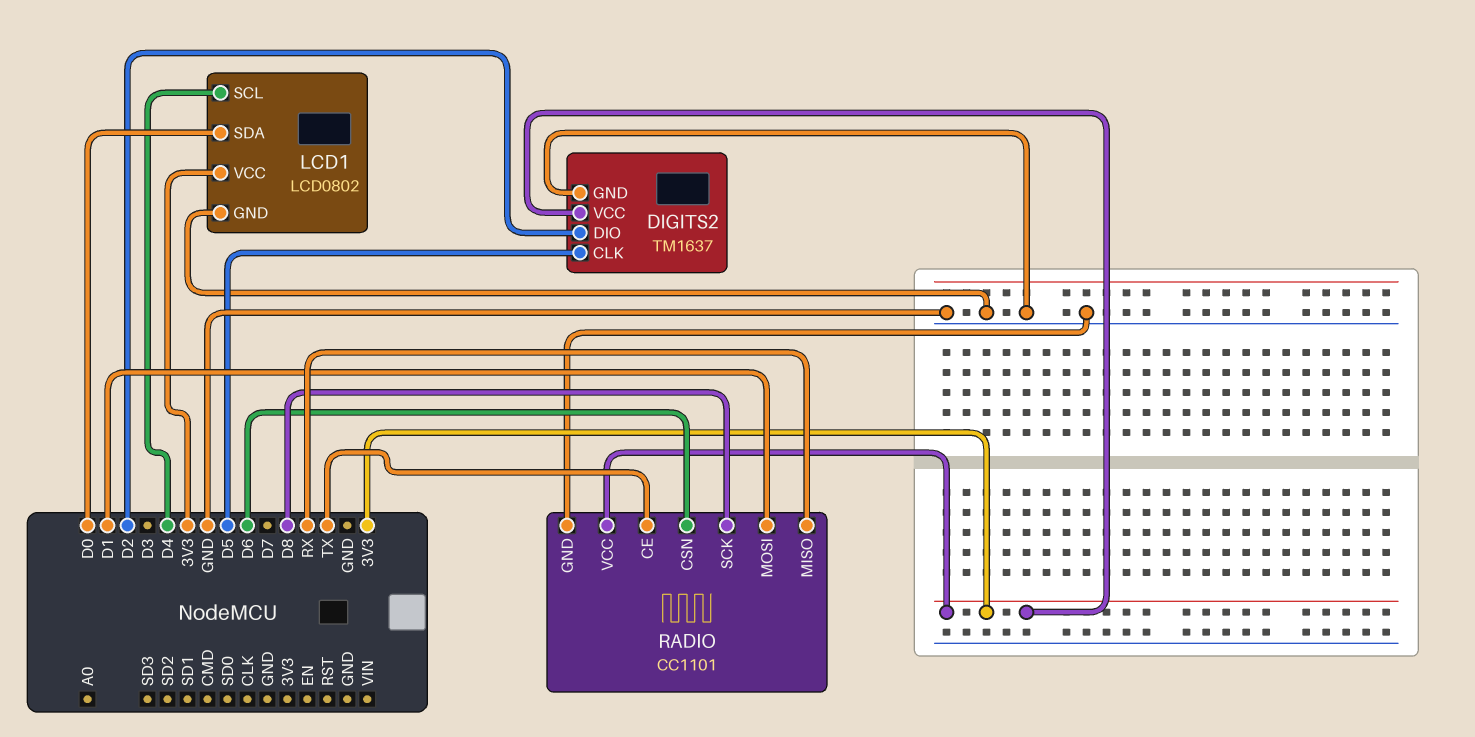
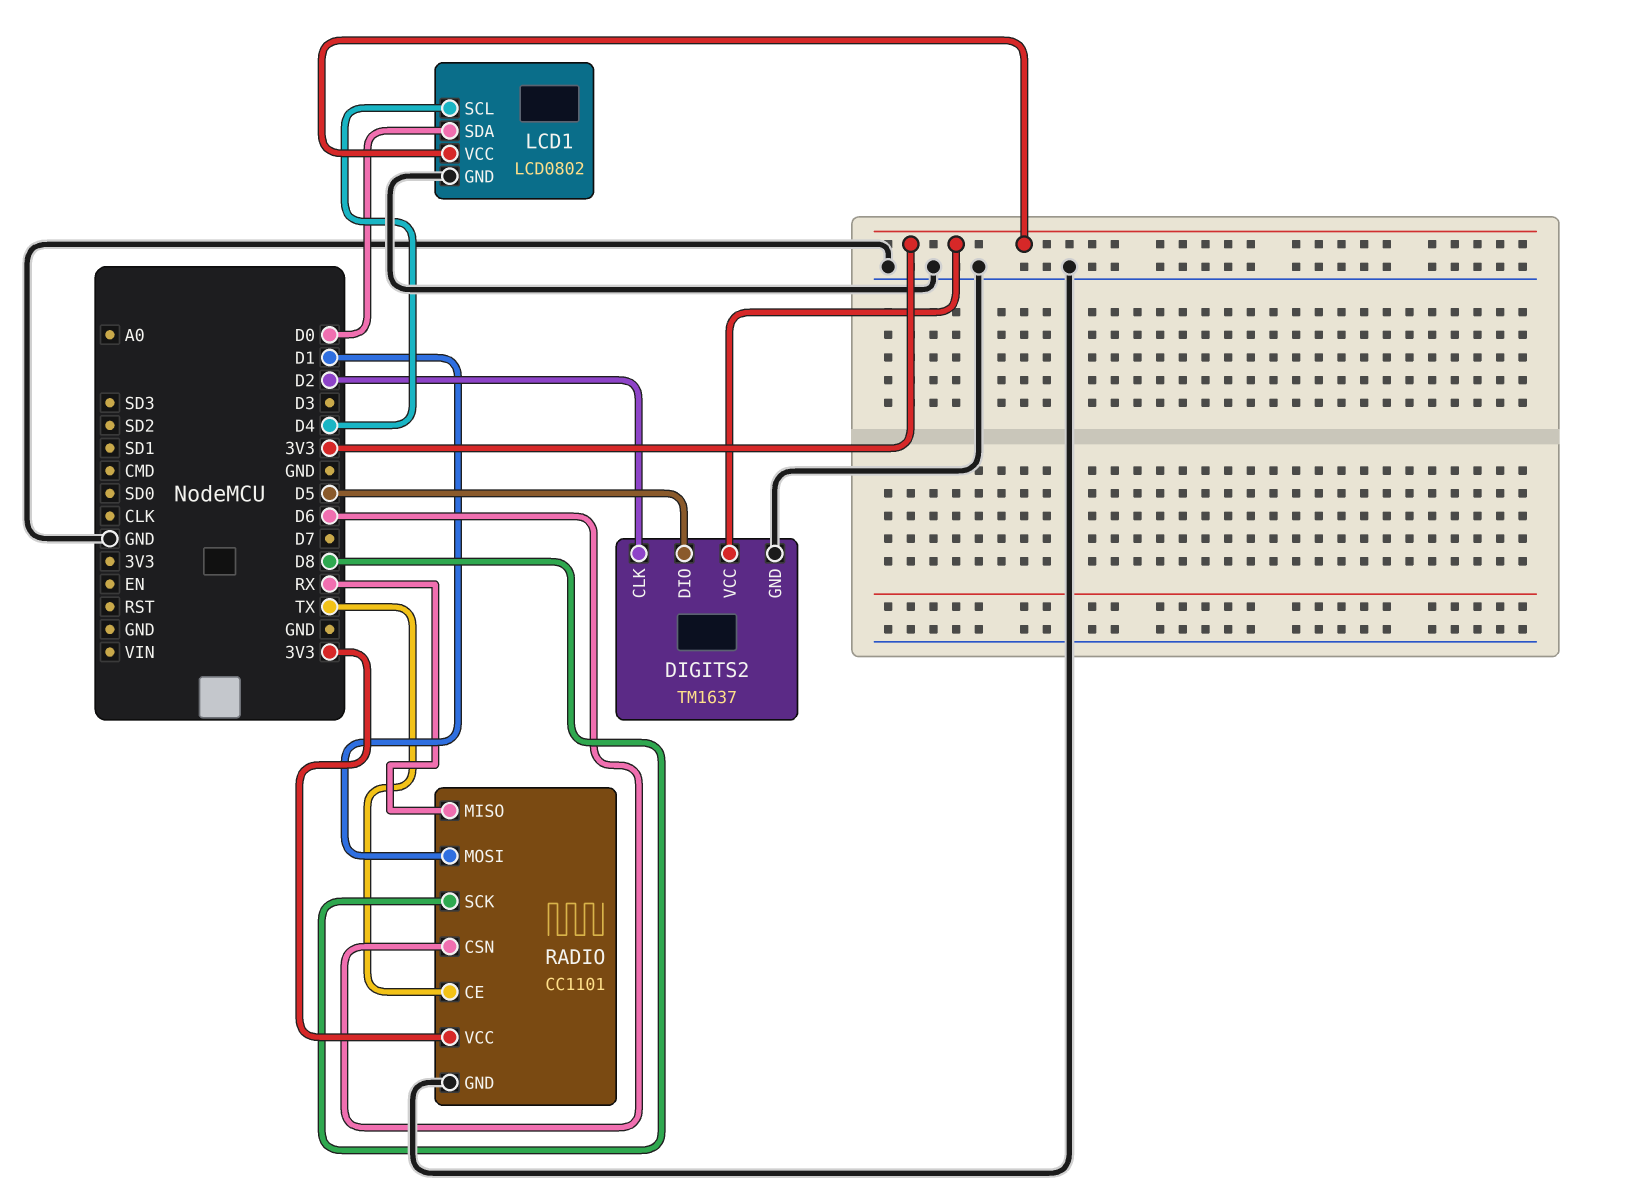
DIGITS2 pin CLK: D5 -> D2
DIGITS2 pin DIO: D2 -> D5

